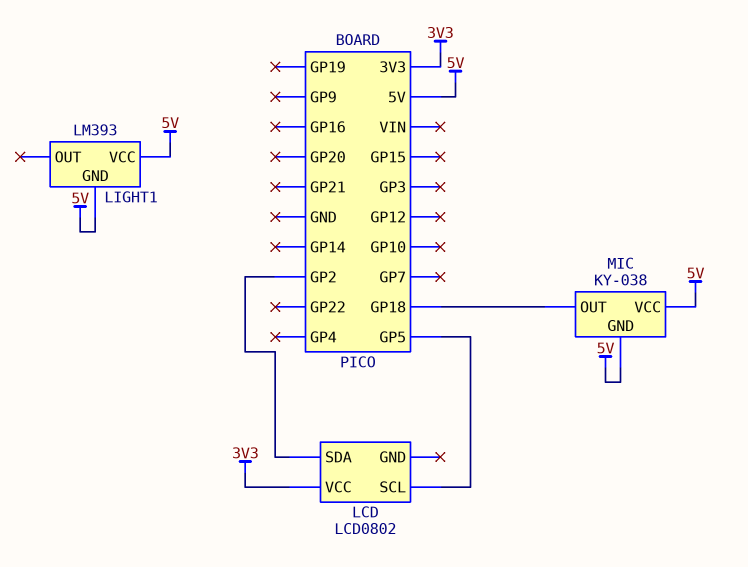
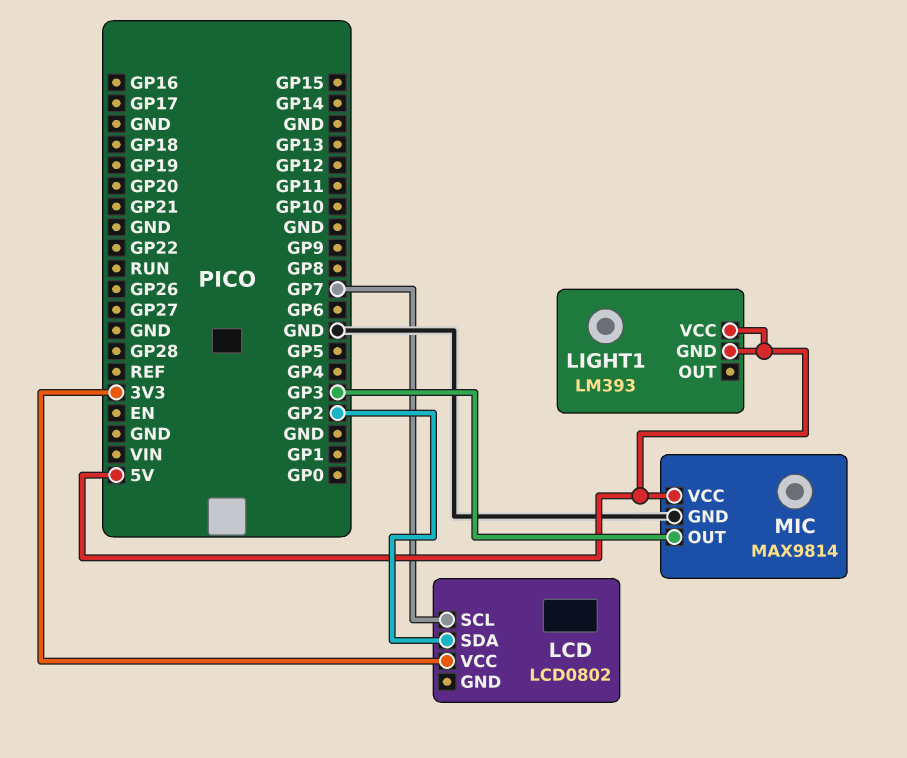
LCD pin SCL: GP5 -> GP7
MIC: KY-038 -> MAX9814
MIC pin GND: 5V -> GND
MIC pin OUT: GP18 -> GP3

